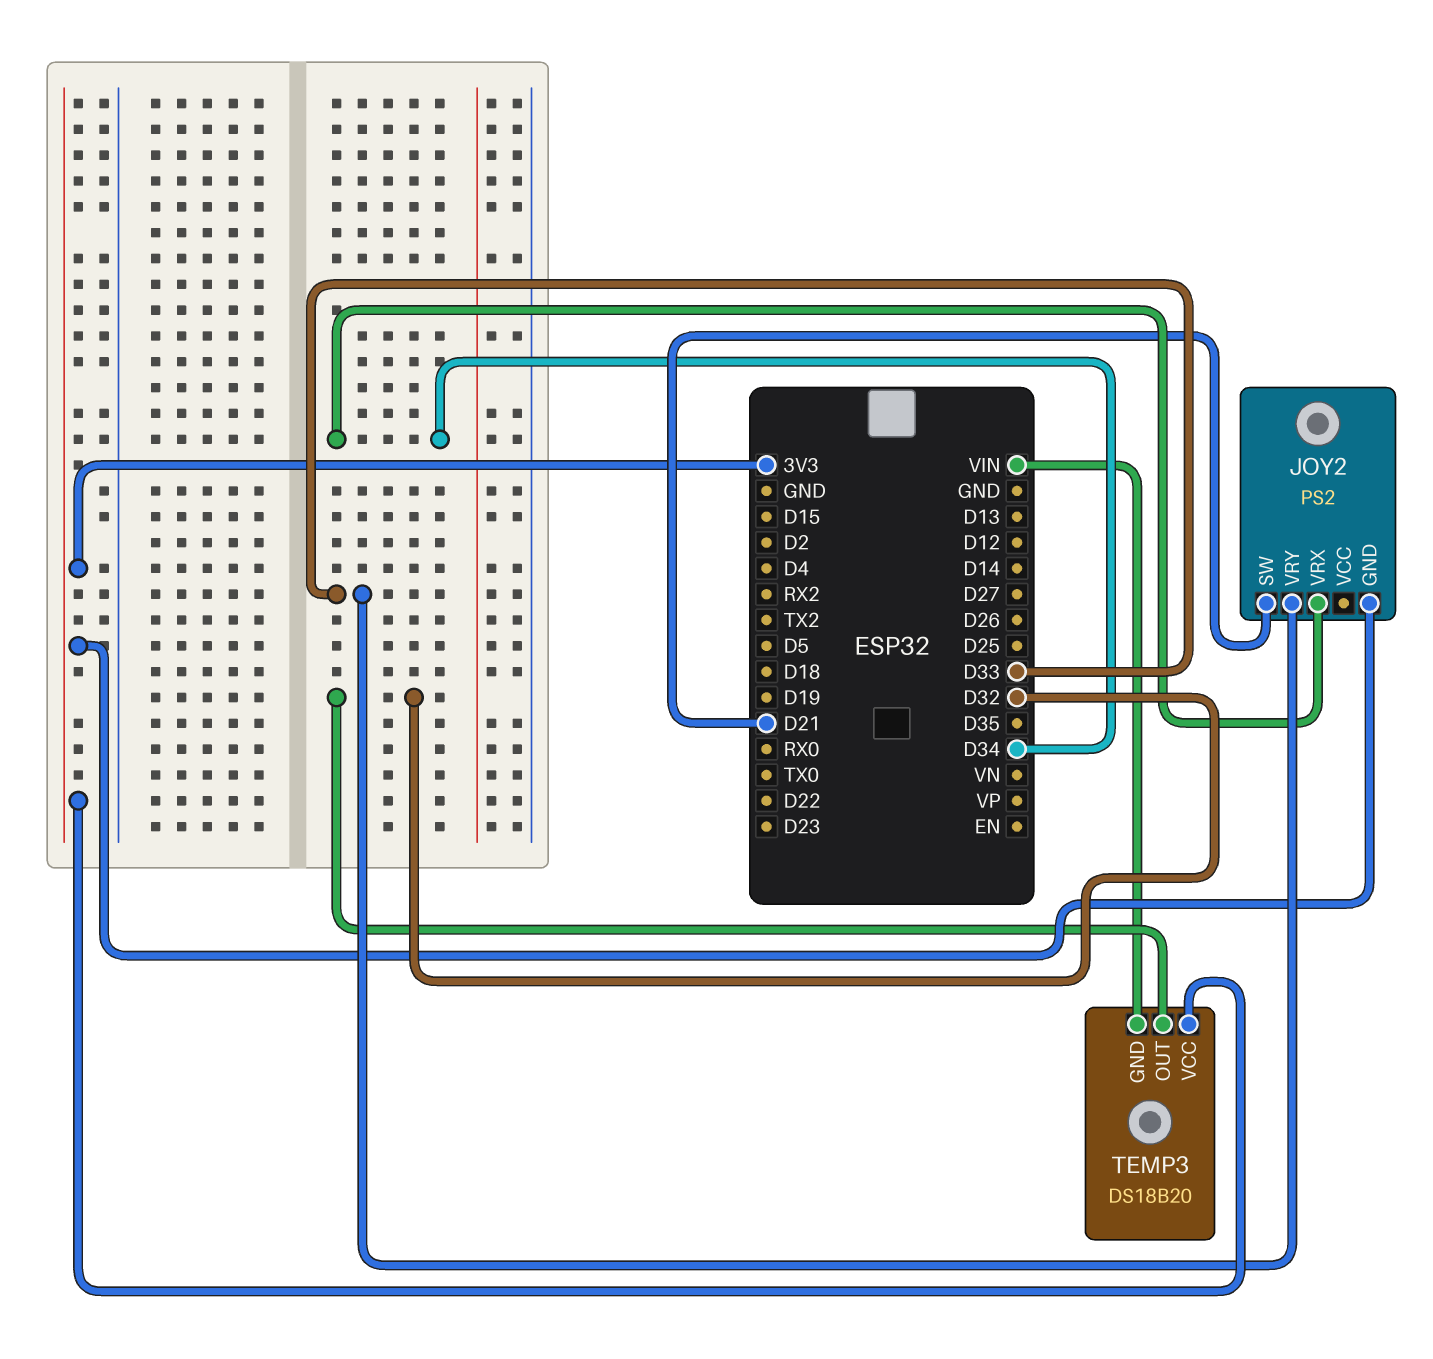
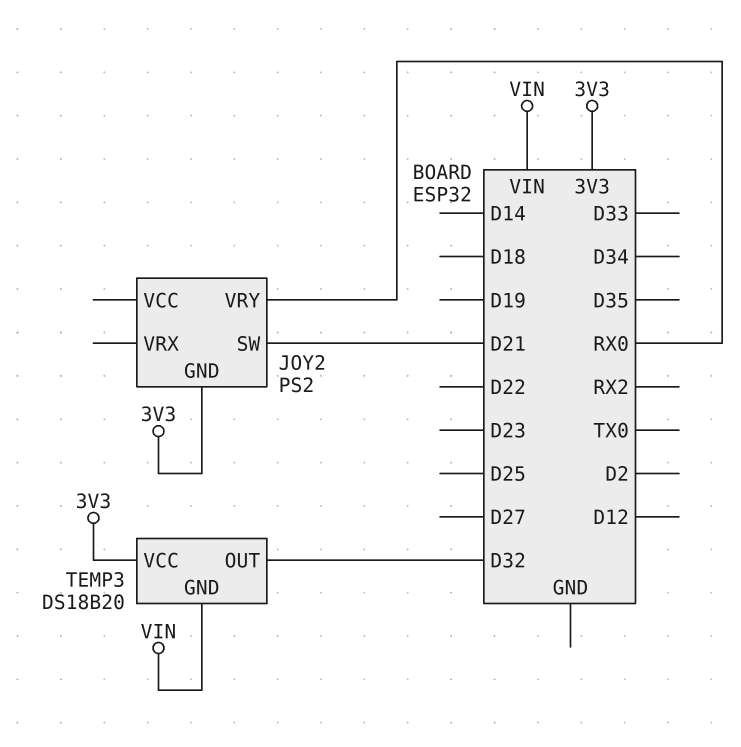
JOY2 pin VRX: D34 -> none
JOY2 pin VRY: D33 -> RX0

